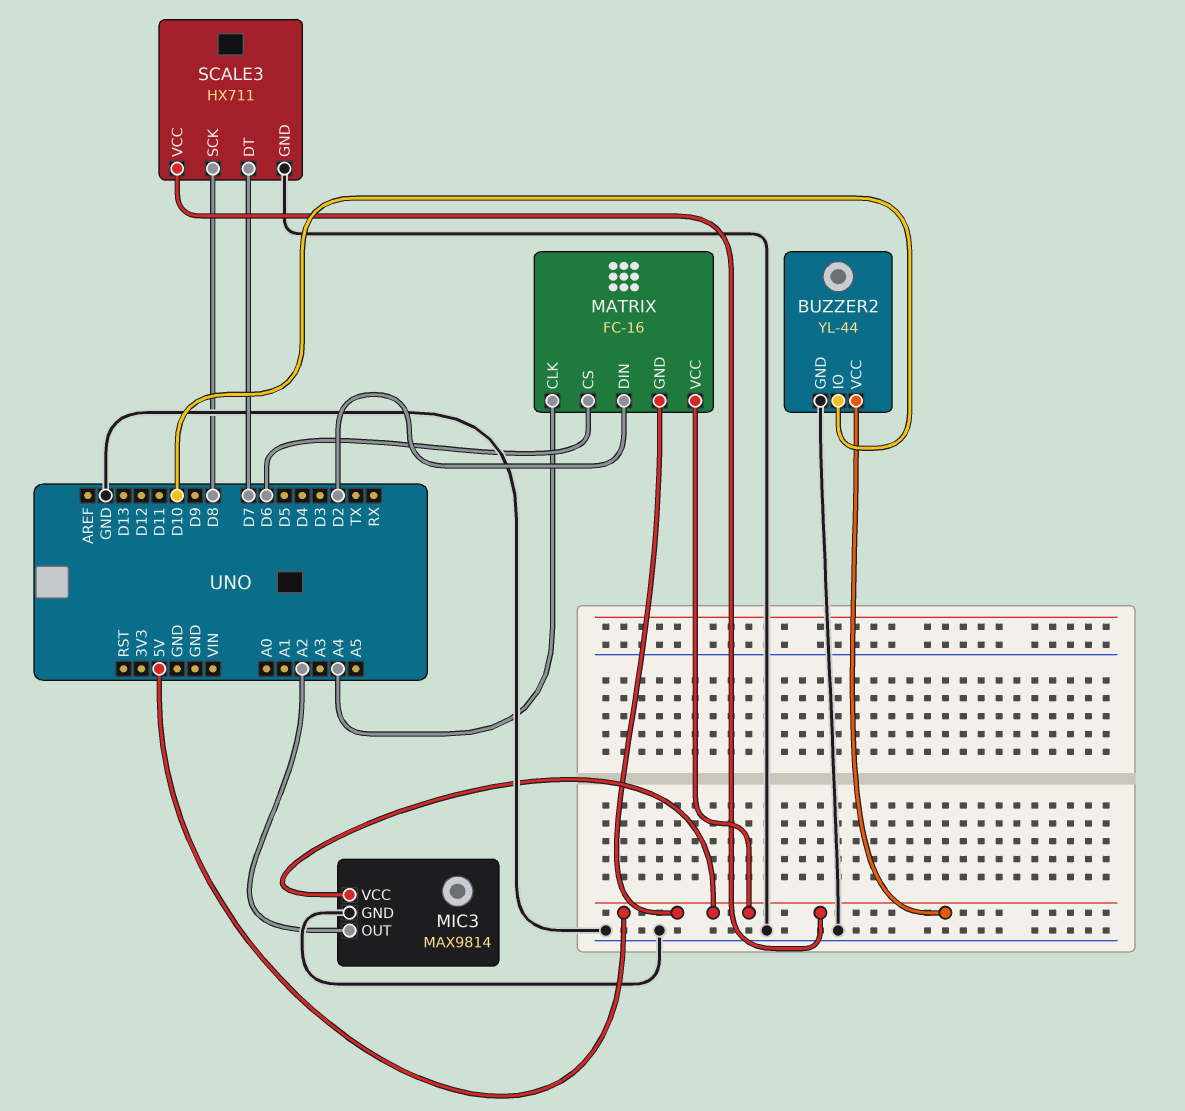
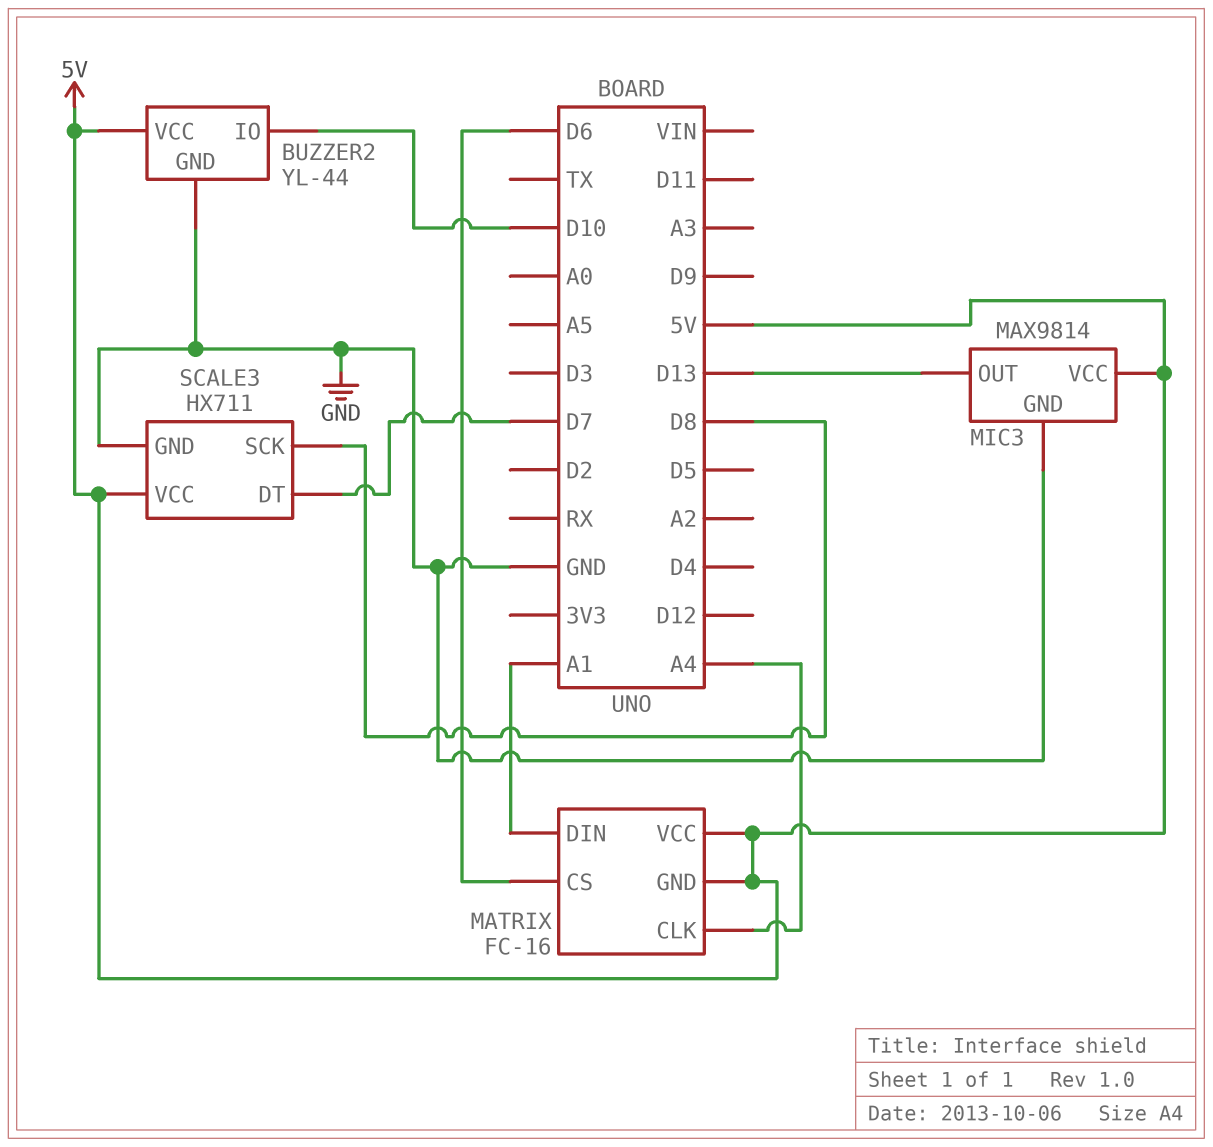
MATRIX pin DIN: D2 -> A1
MIC3 pin OUT: A2 -> D13

